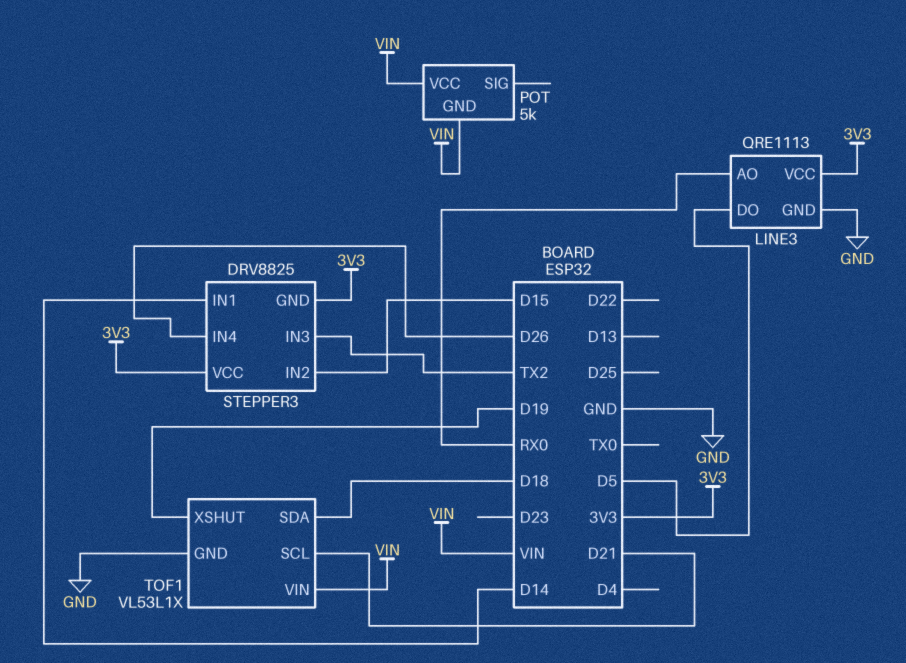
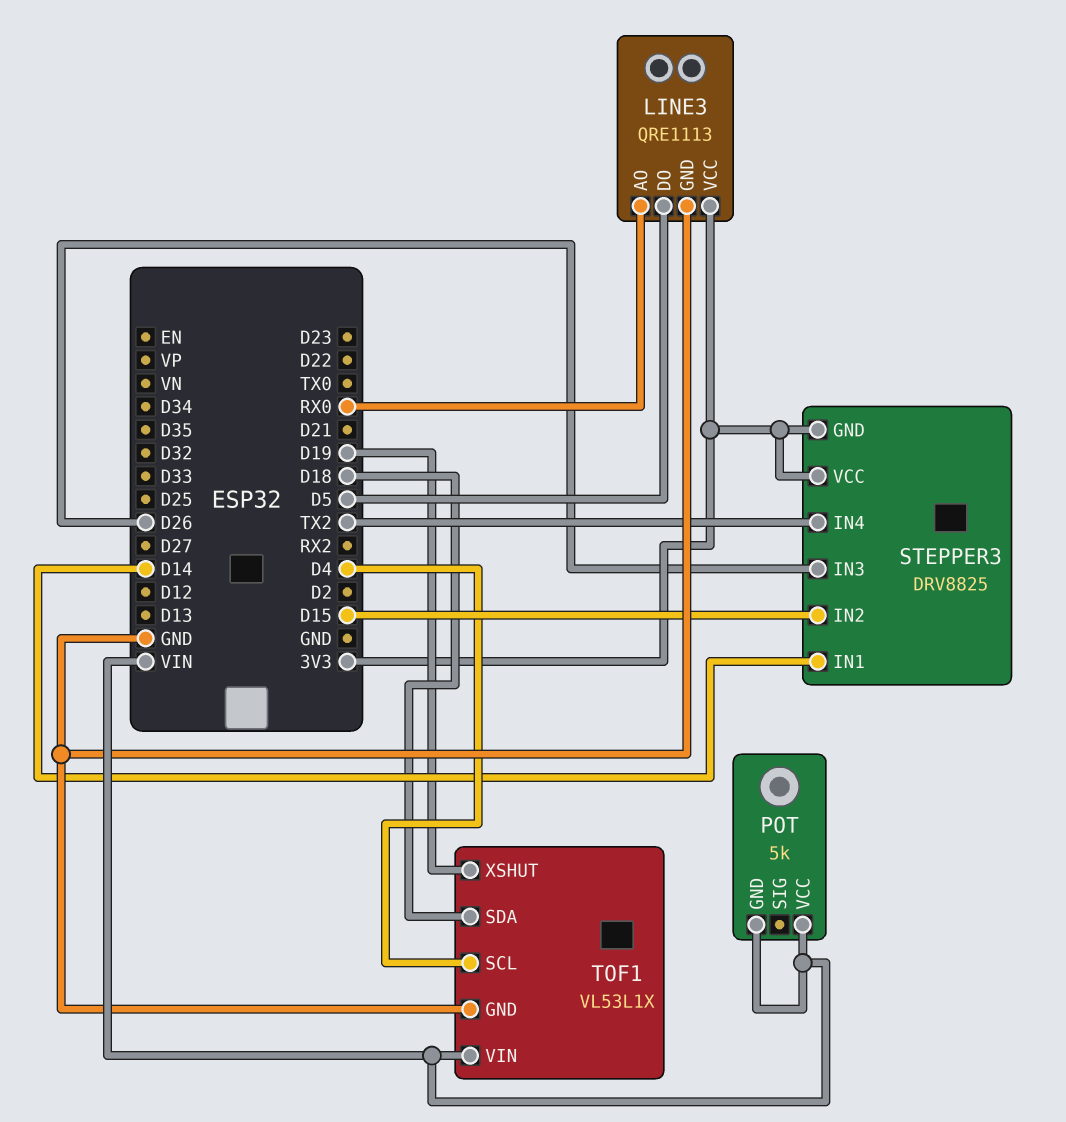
STEPPER3 pin IN3: TX2 -> D26
STEPPER3 pin IN4: D26 -> TX2
TOF1 pin SCL: D21 -> D4

